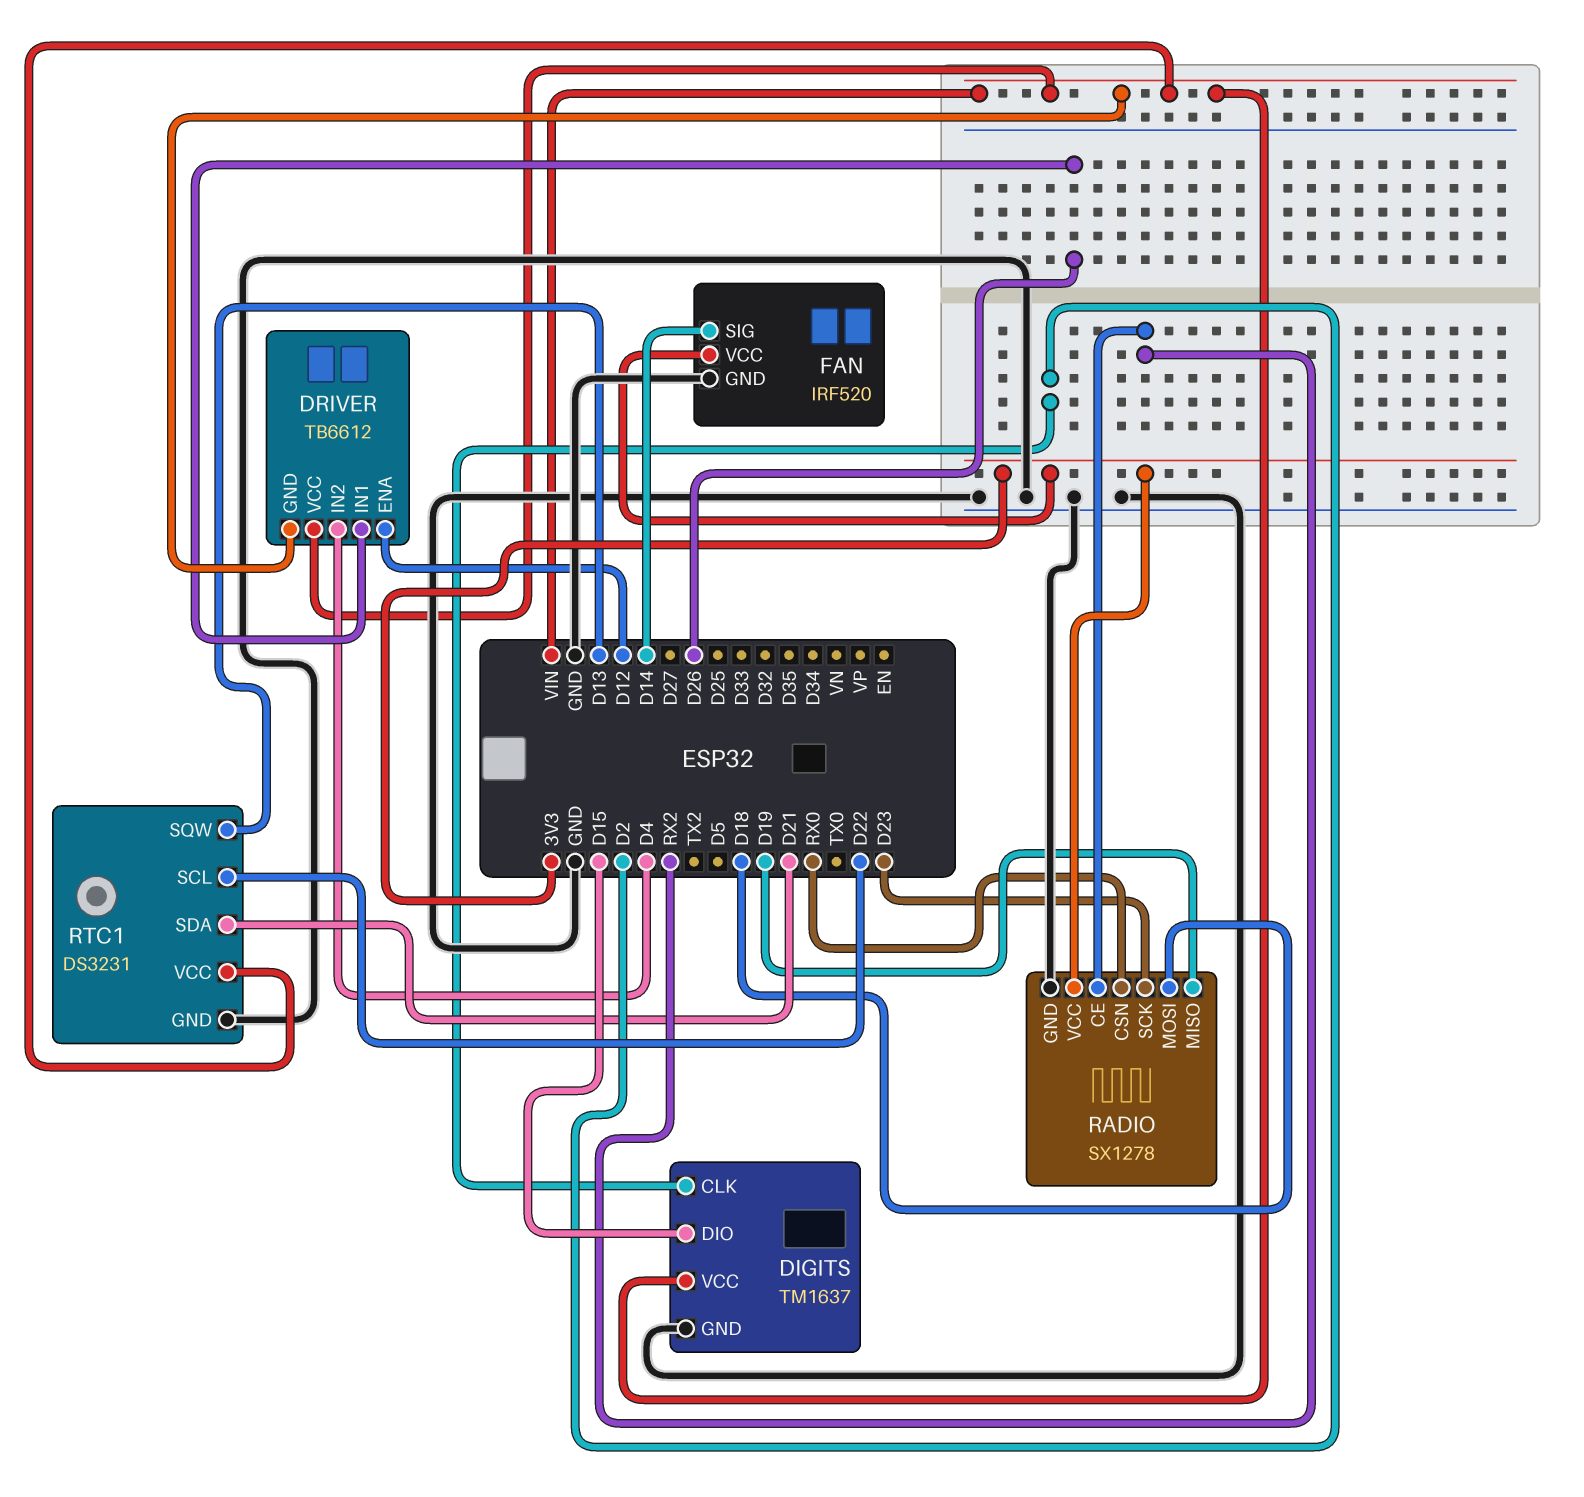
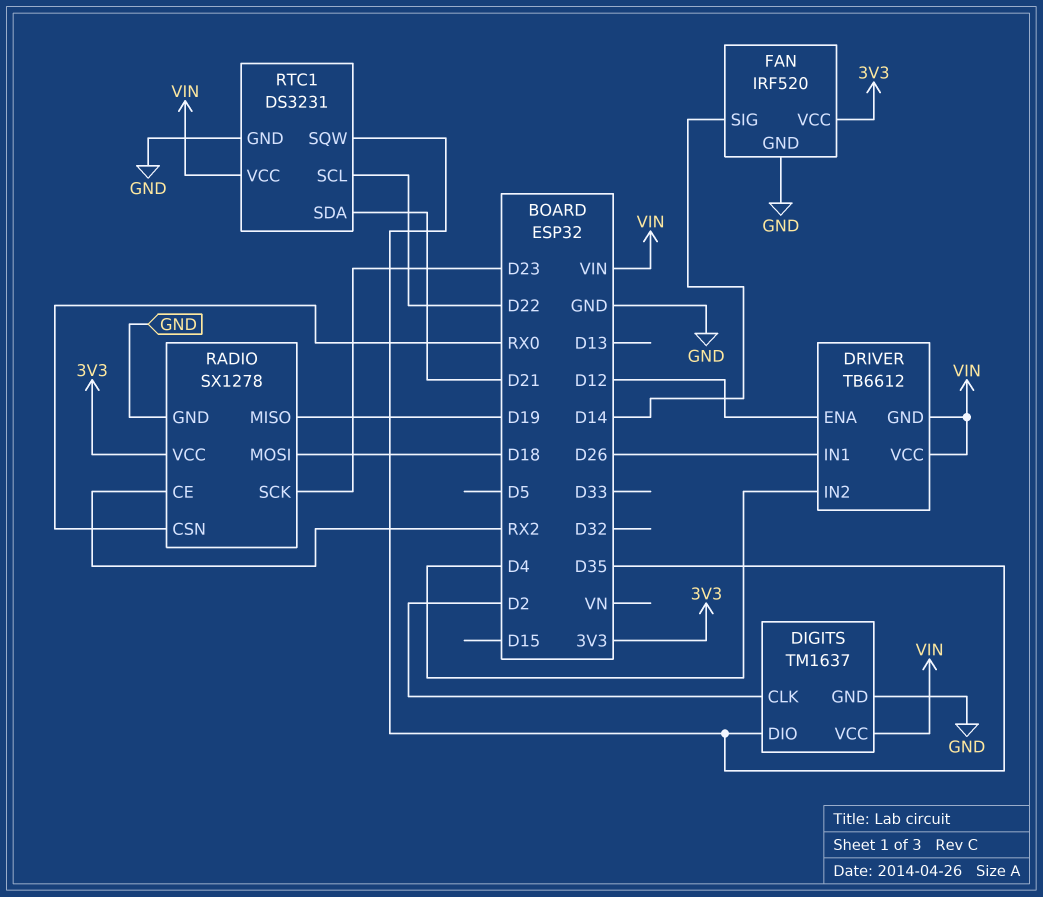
DIGITS pin DIO: D15 -> D35
RTC1 pin SQW: D13 -> D35

